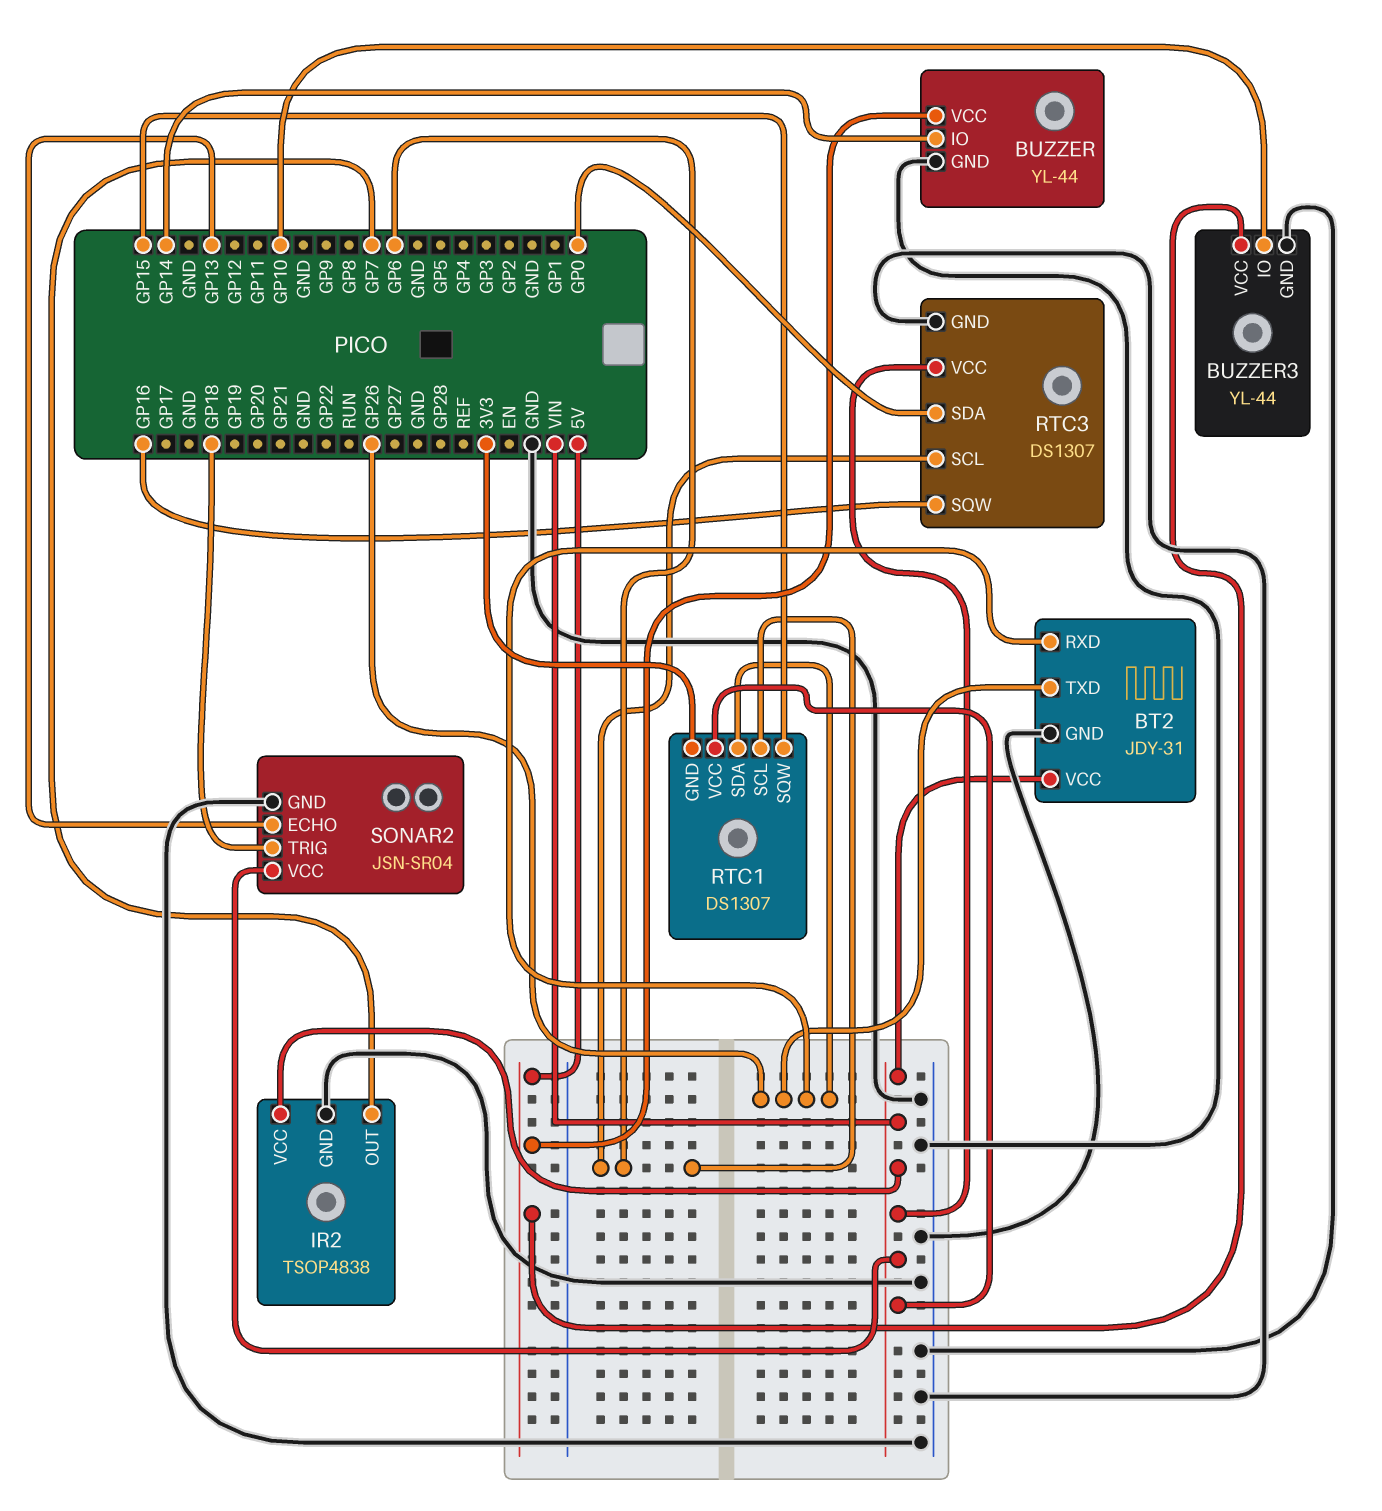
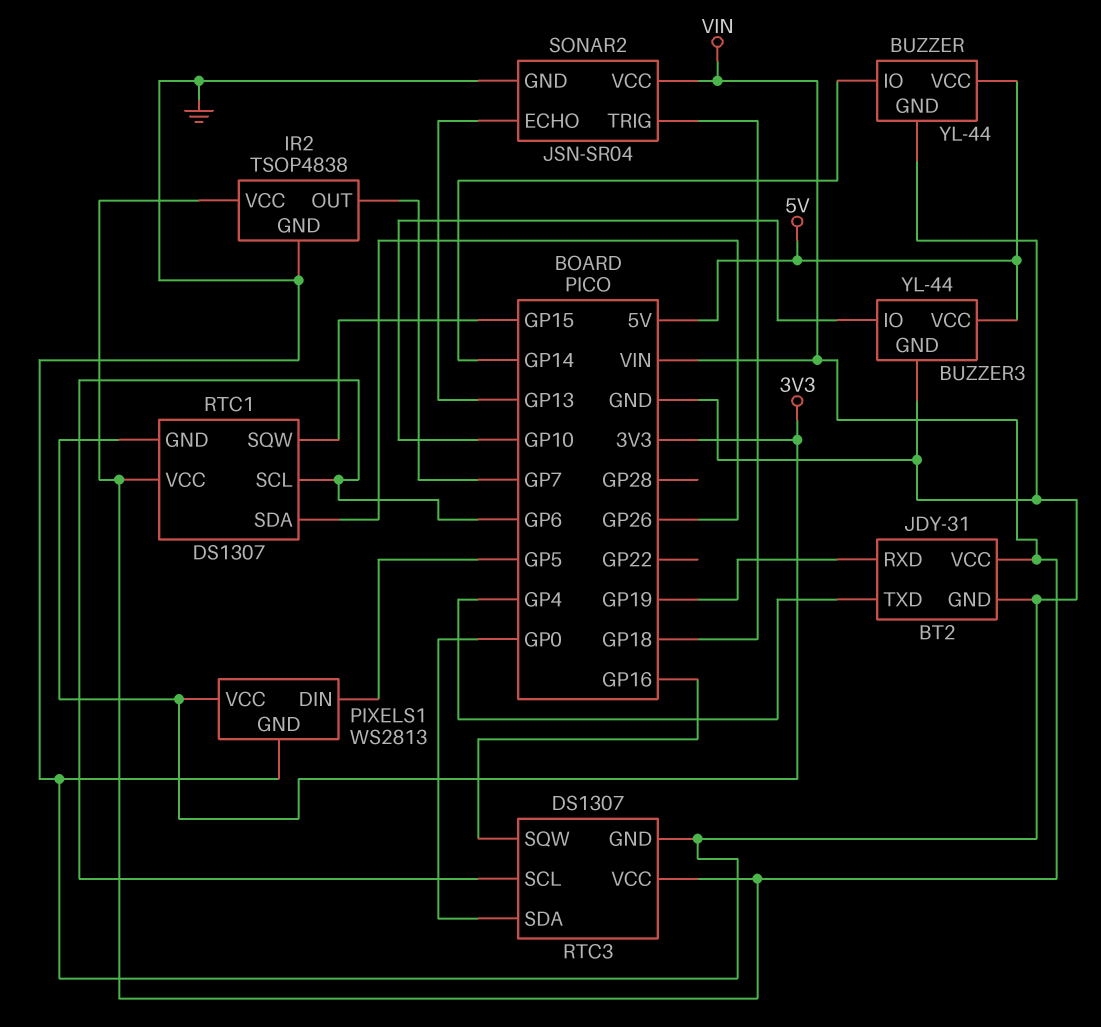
BT2 pin RXD: GP26 -> GP19
BT2 pin TXD: GP26 -> GP4
PIXELS1: none -> WS2813
PIXELS1 pin DIN: none -> GP5
PIXELS1 pin GND: none -> GND
PIXELS1 pin VCC: none -> 3V3

